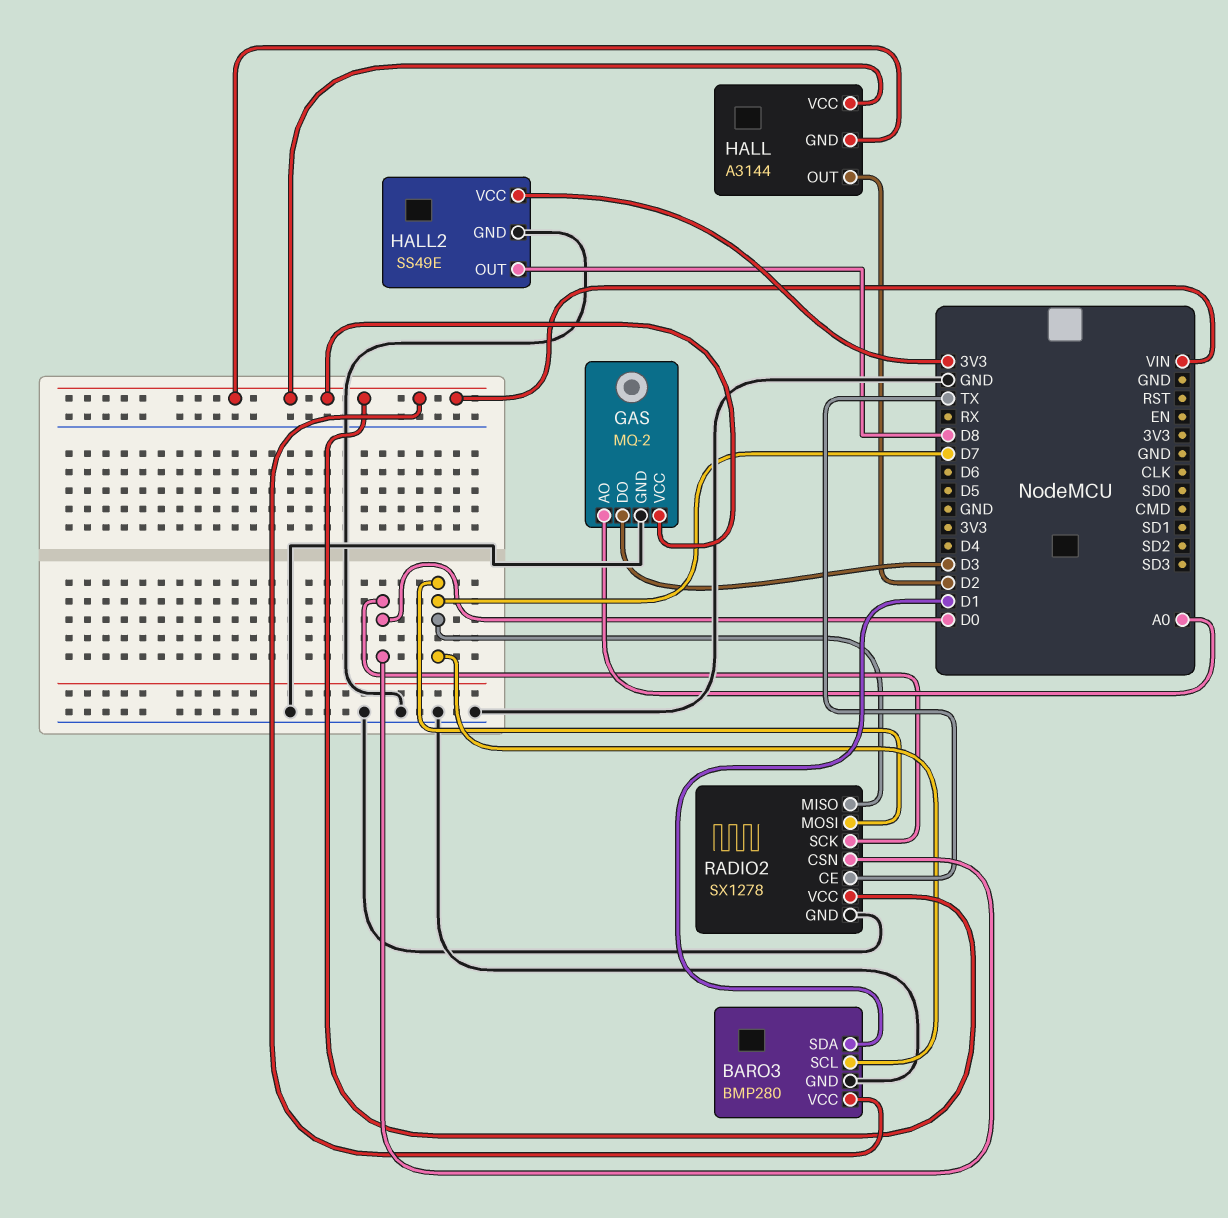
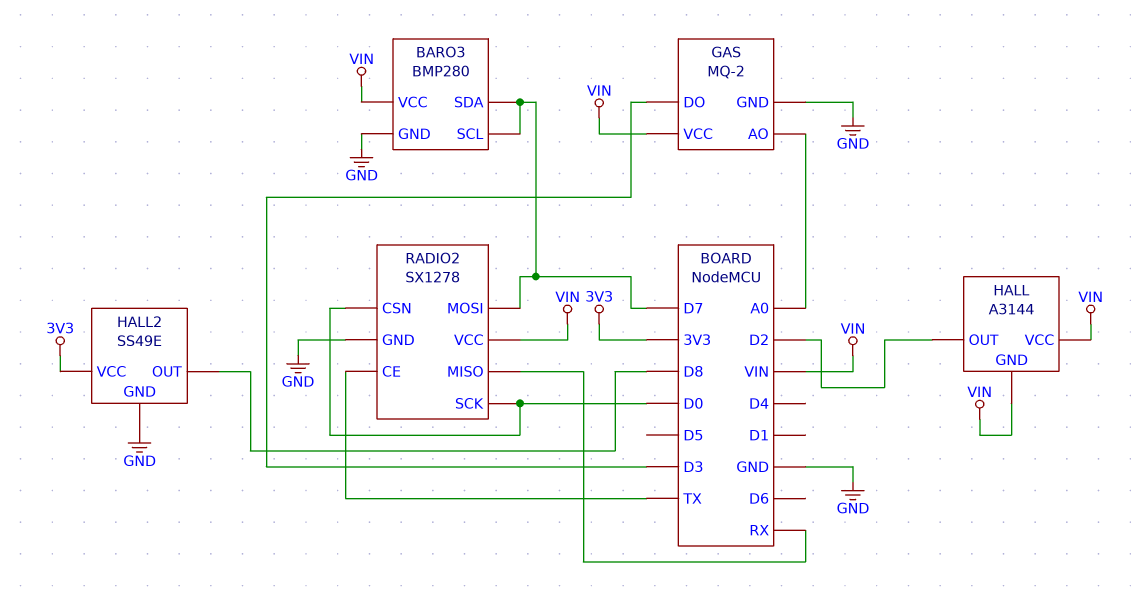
BARO3 pin SDA: D1 -> D7
RADIO2 pin MISO: D7 -> RX

